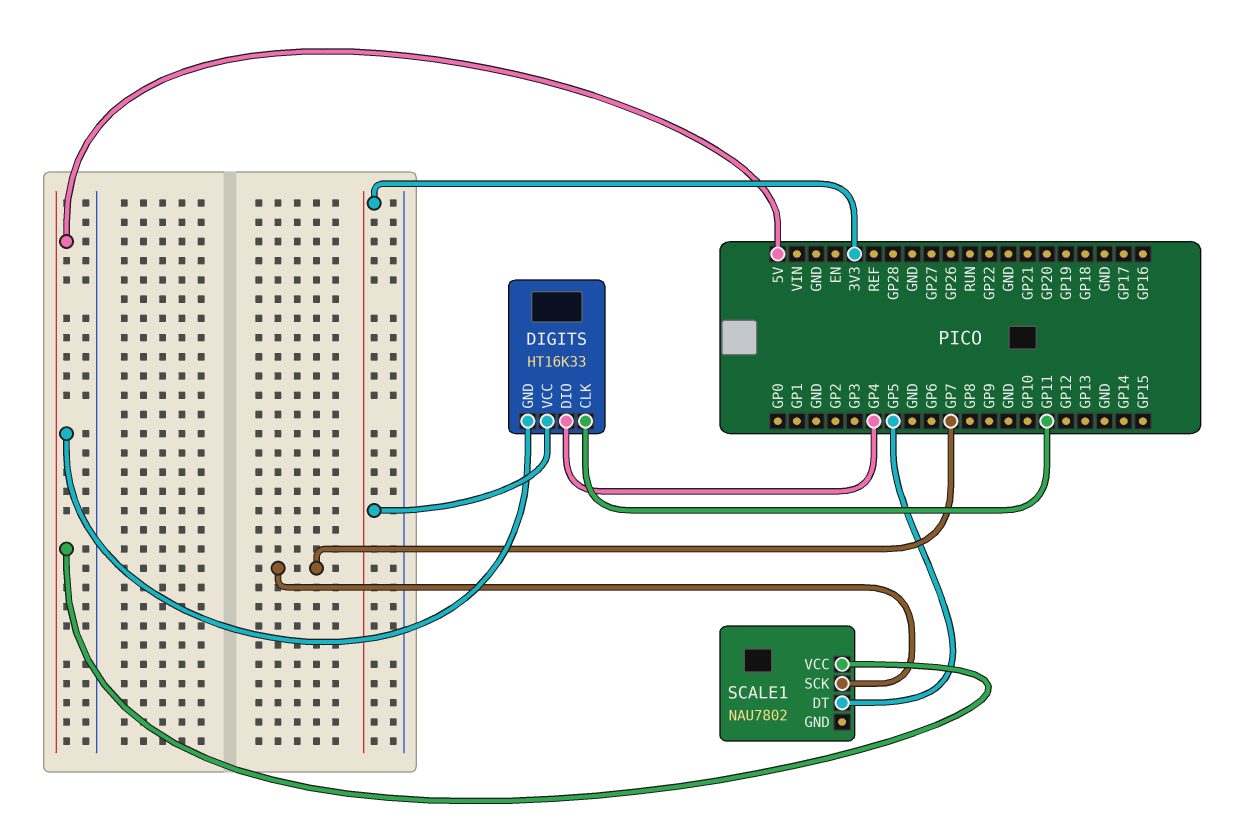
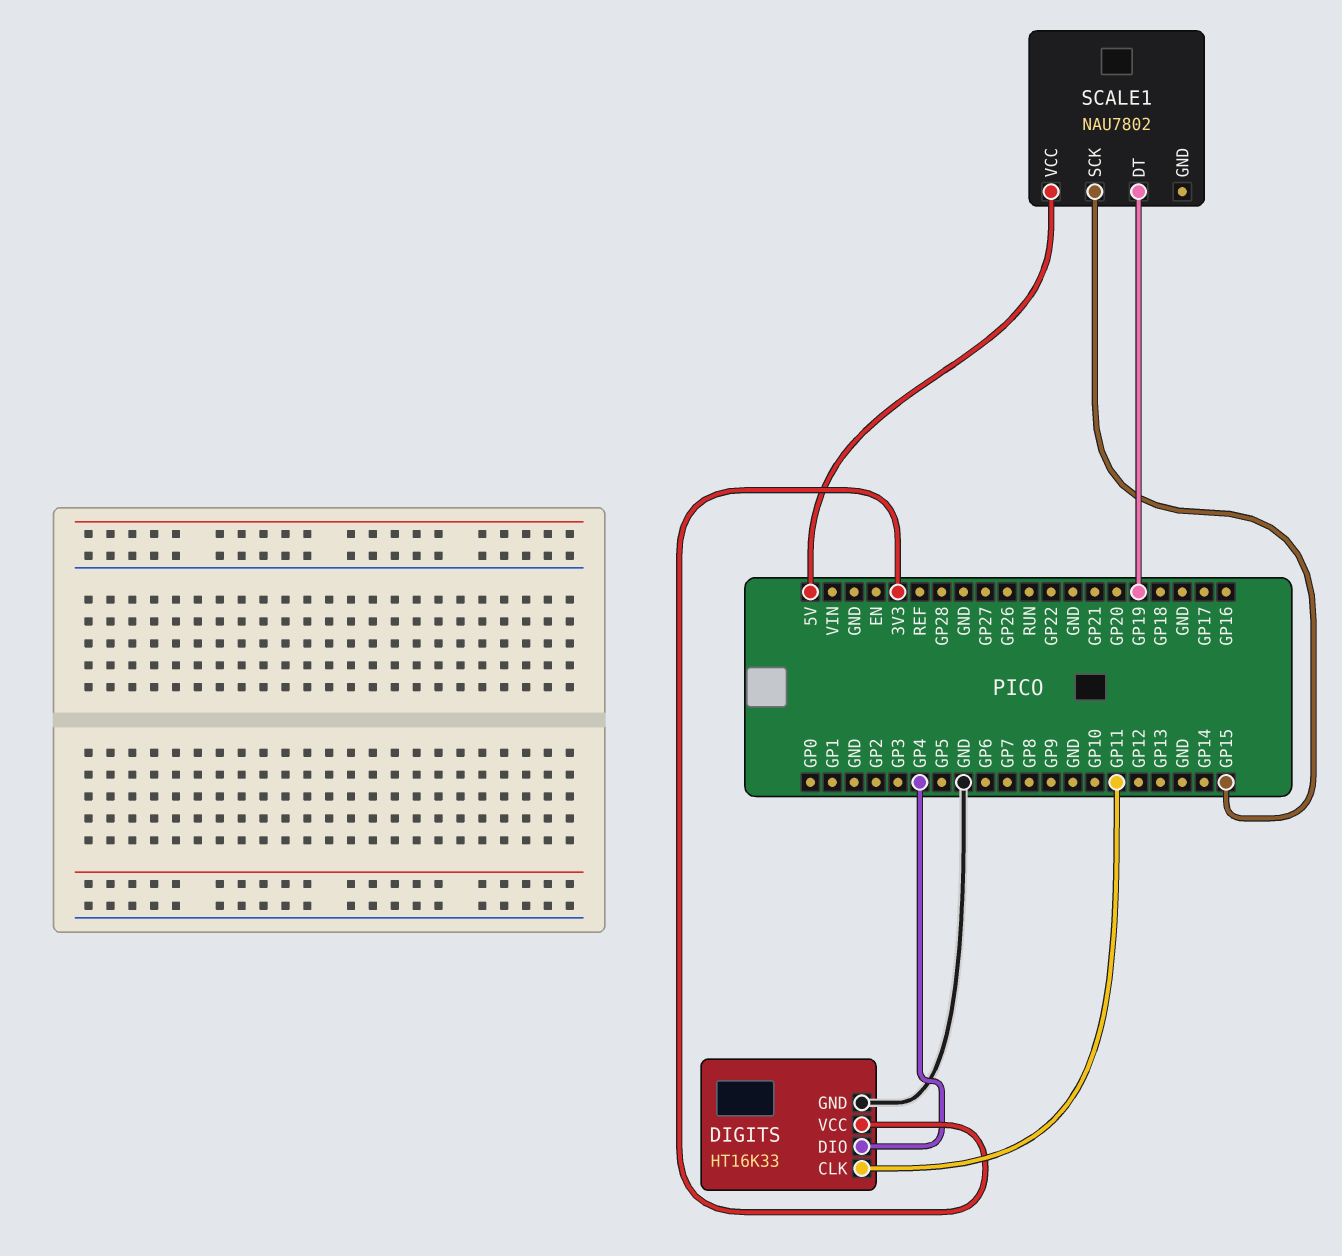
DIGITS pin GND: 5V -> GND
SCALE1 pin DT: GP5 -> GP19
SCALE1 pin SCK: GP7 -> GP15

